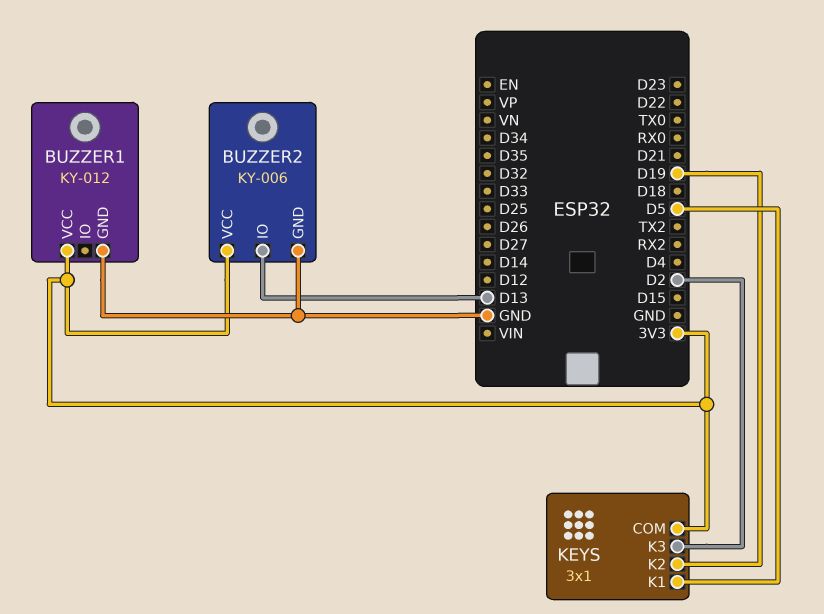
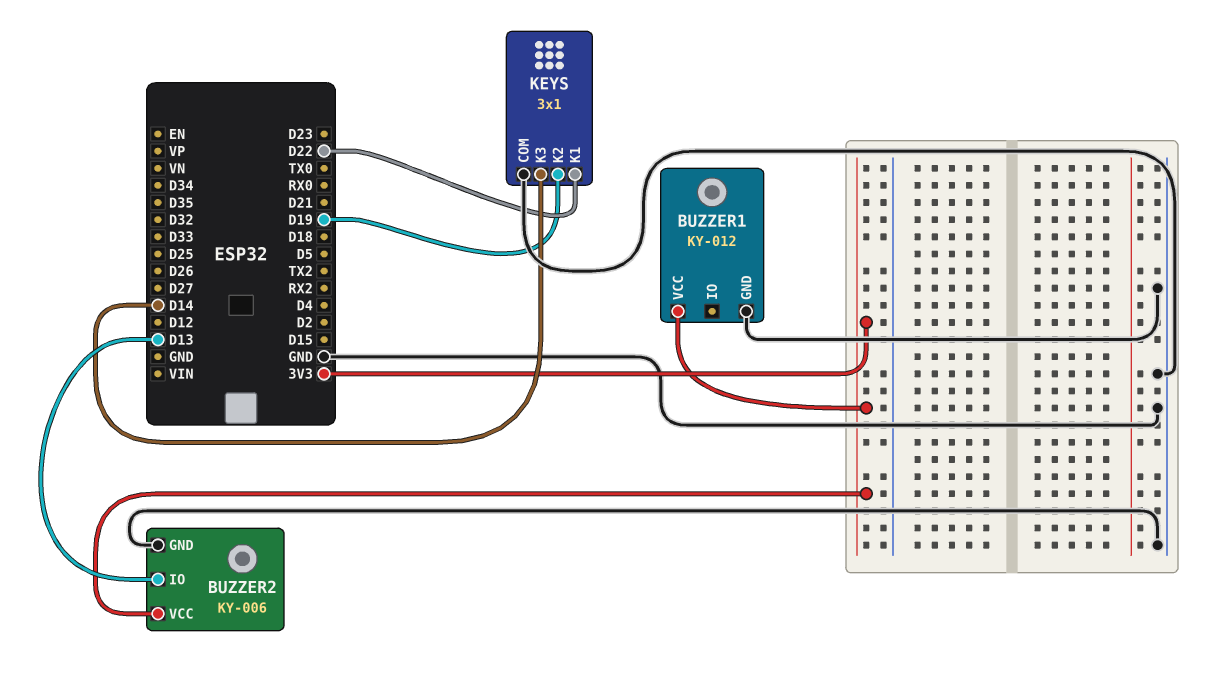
KEYS pin COM: 3V3 -> GND
KEYS pin K1: D5 -> D22
KEYS pin K3: D2 -> D14

